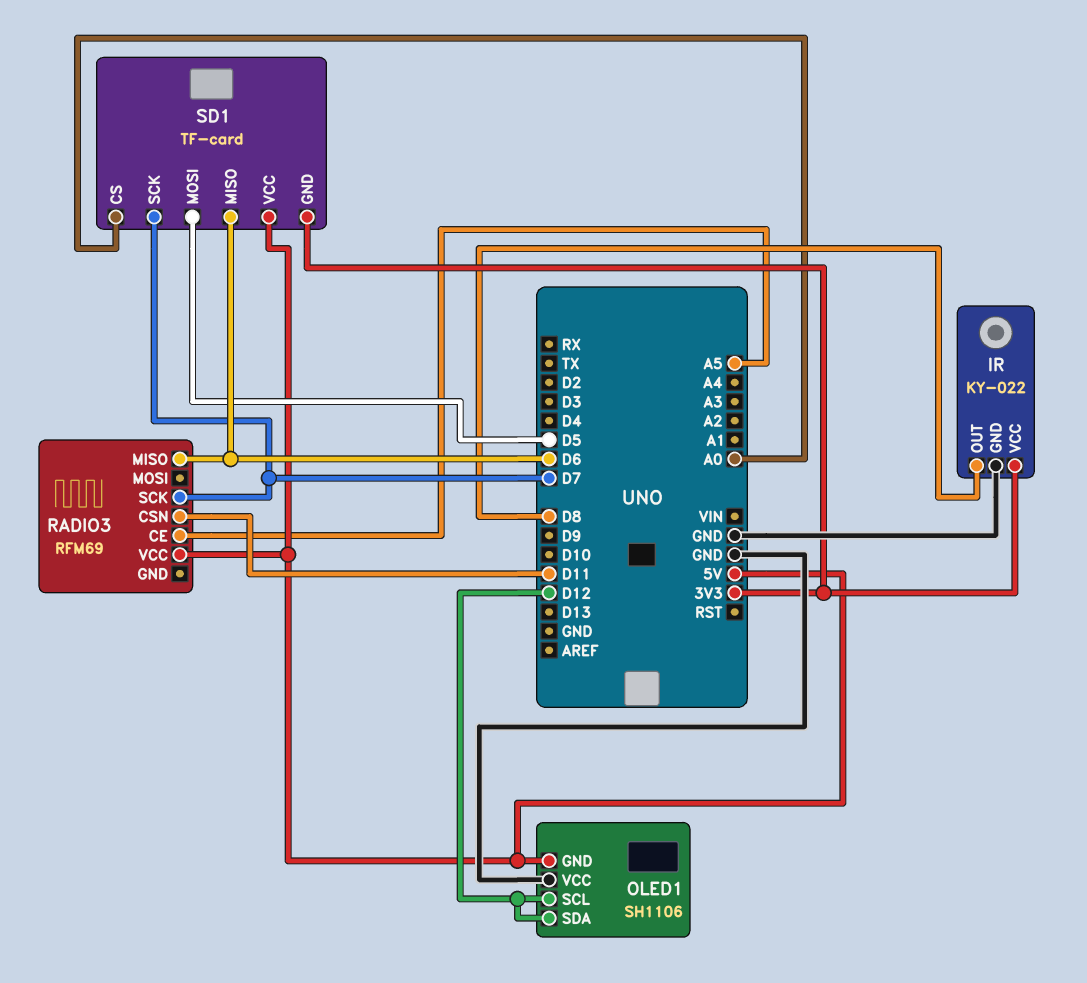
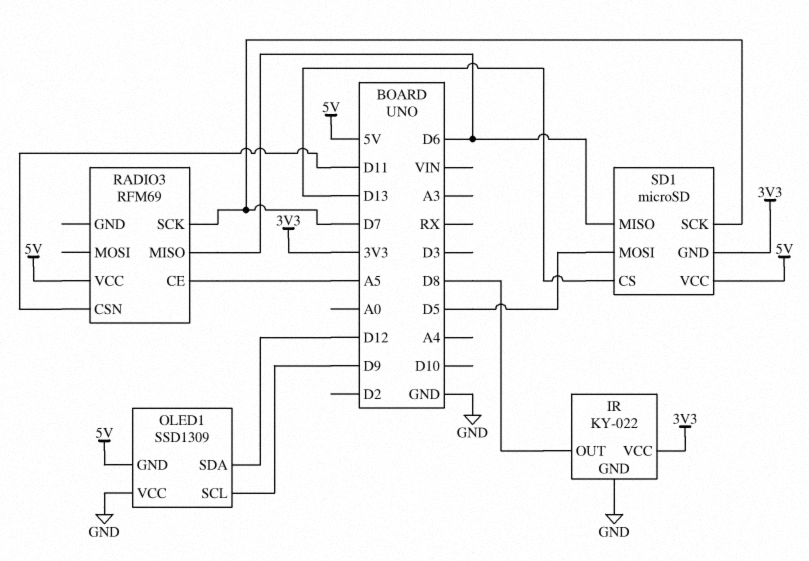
OLED1: SH1106 -> SSD1309
OLED1 pin SCL: D12 -> D9
SD1: TF-card -> microSD
SD1 pin CS: A0 -> D13

